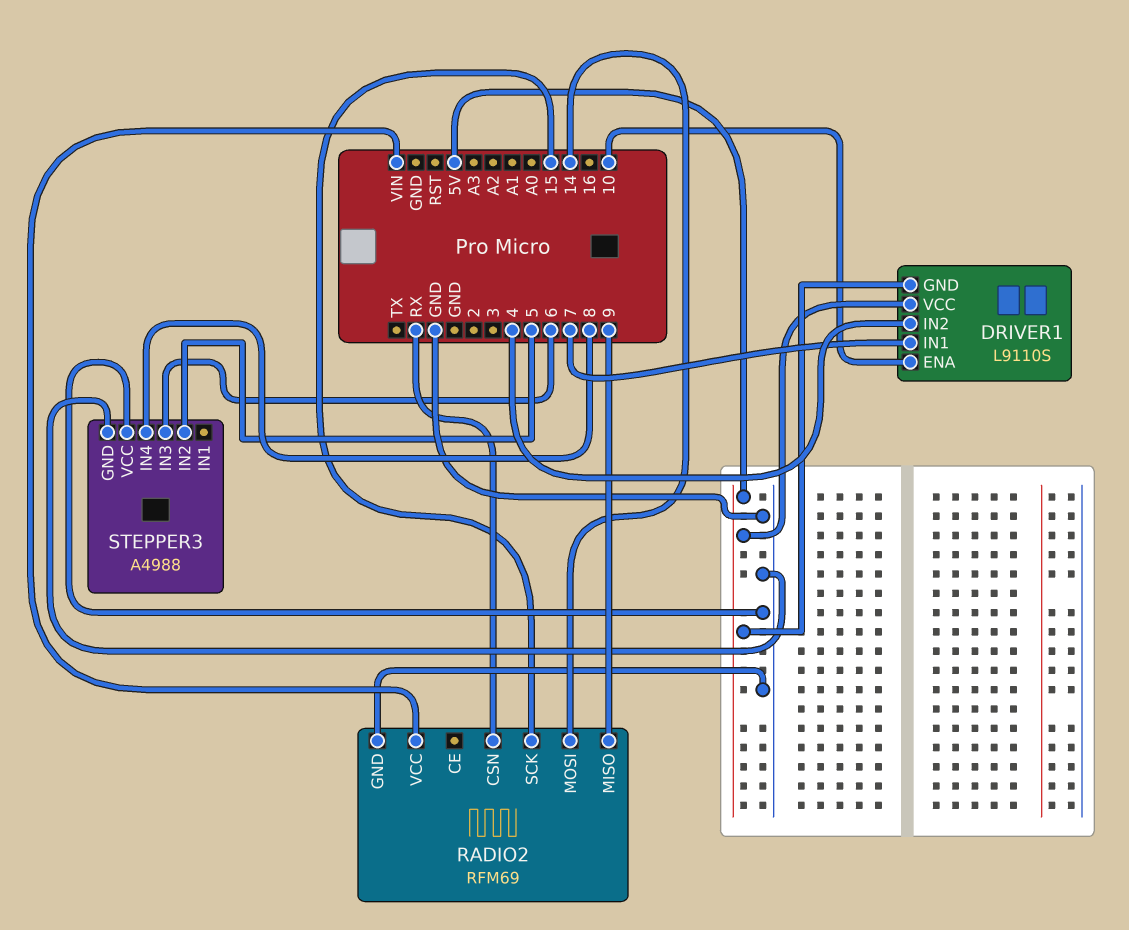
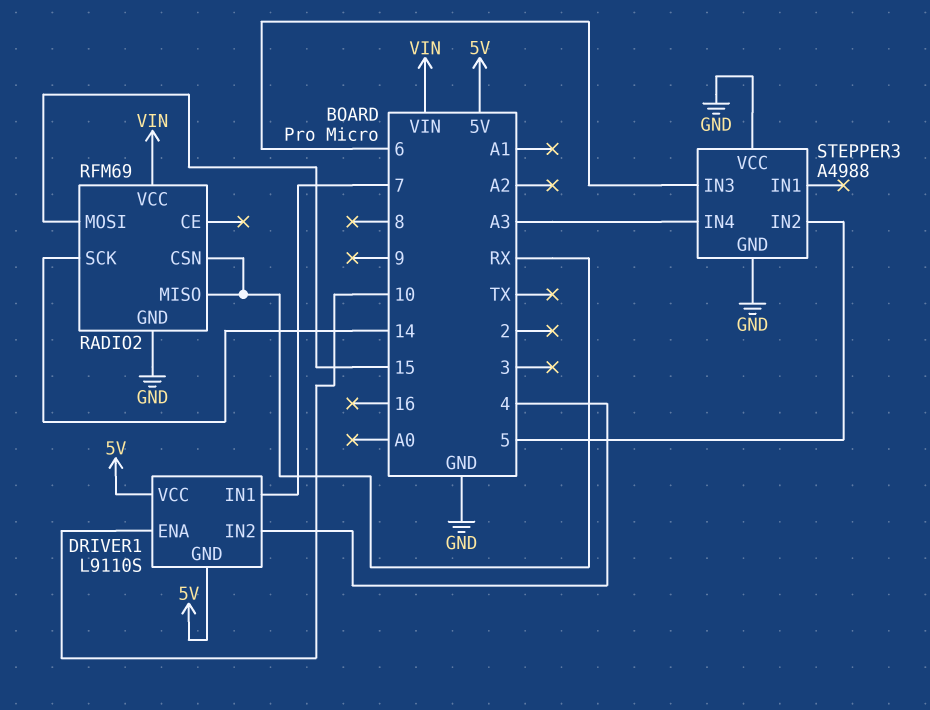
RADIO2 pin MISO: 9 -> RX
RADIO2 pin MOSI: 14 -> 15
RADIO2 pin SCK: 15 -> 14
STEPPER3 pin IN4: 8 -> A3

